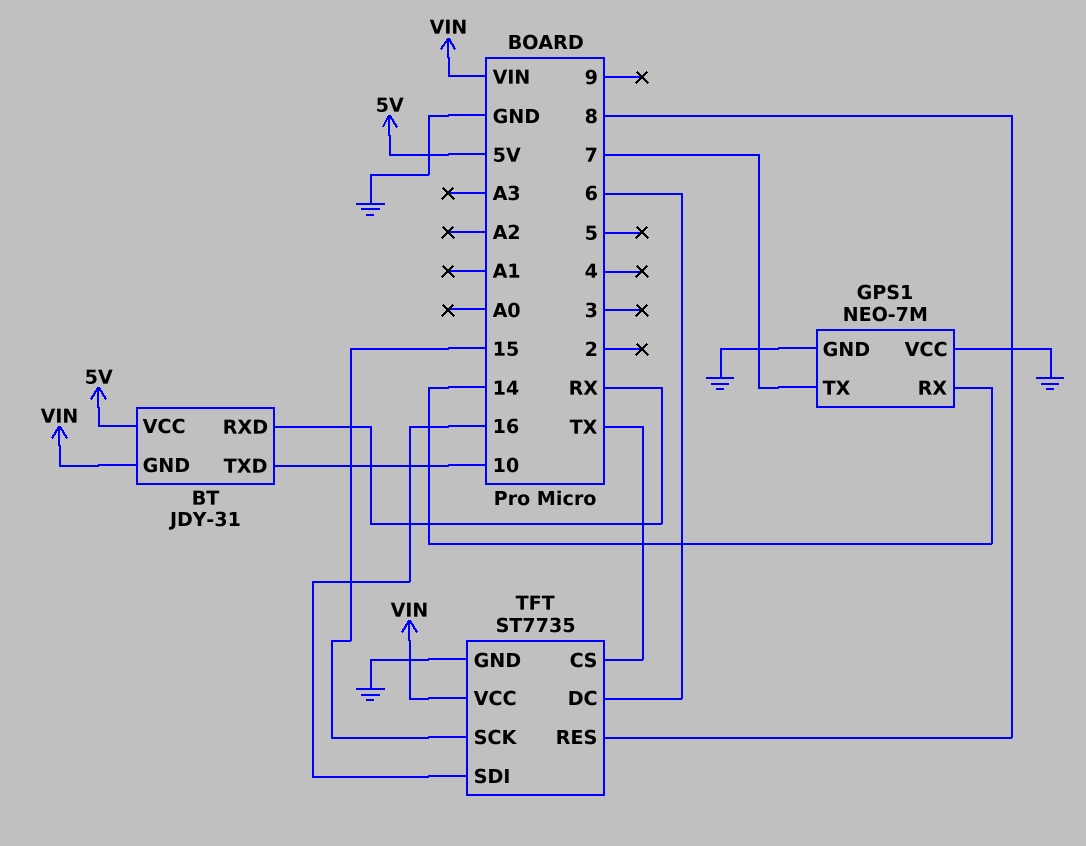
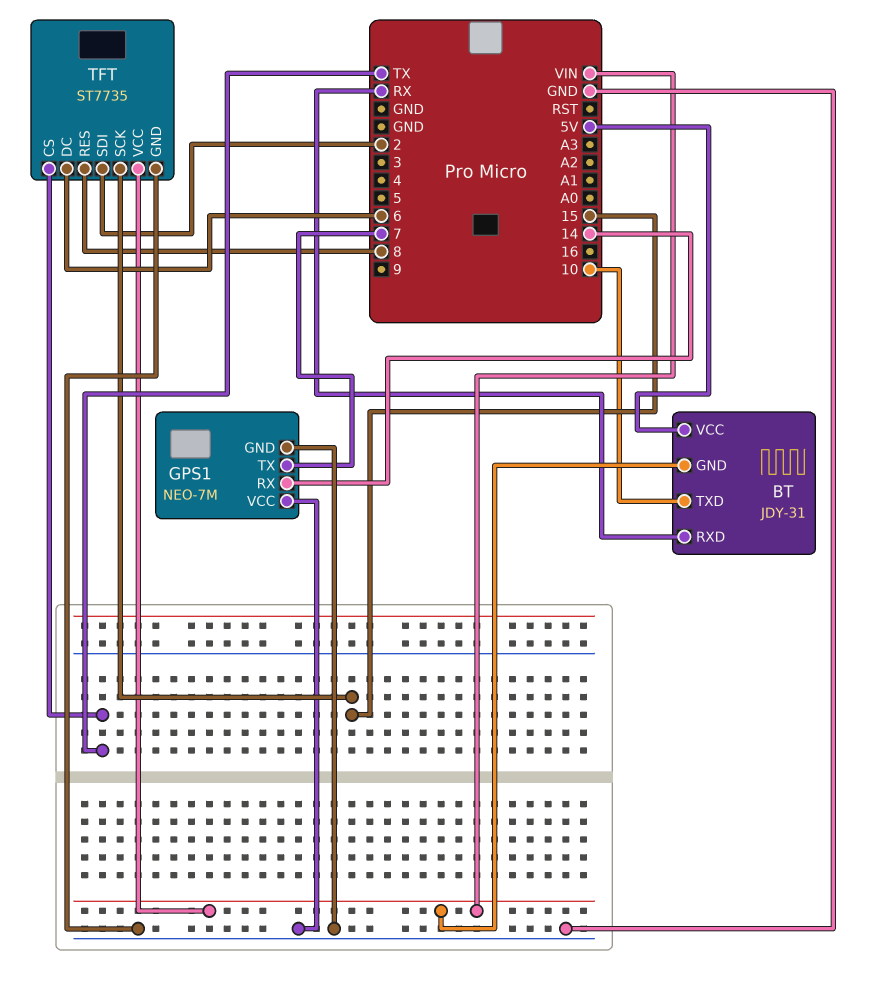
TFT pin SDI: 16 -> 2

